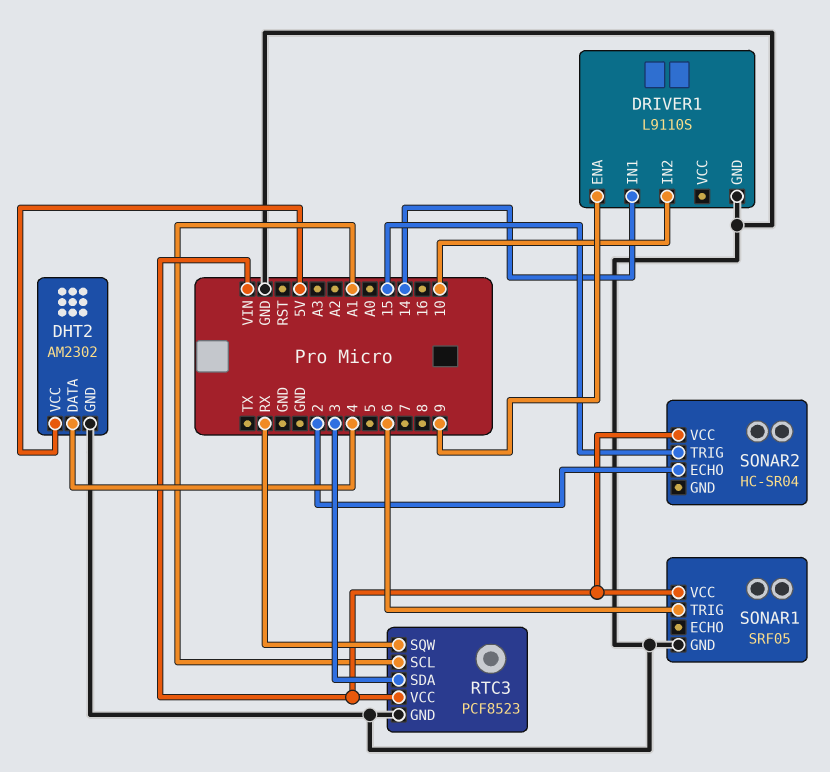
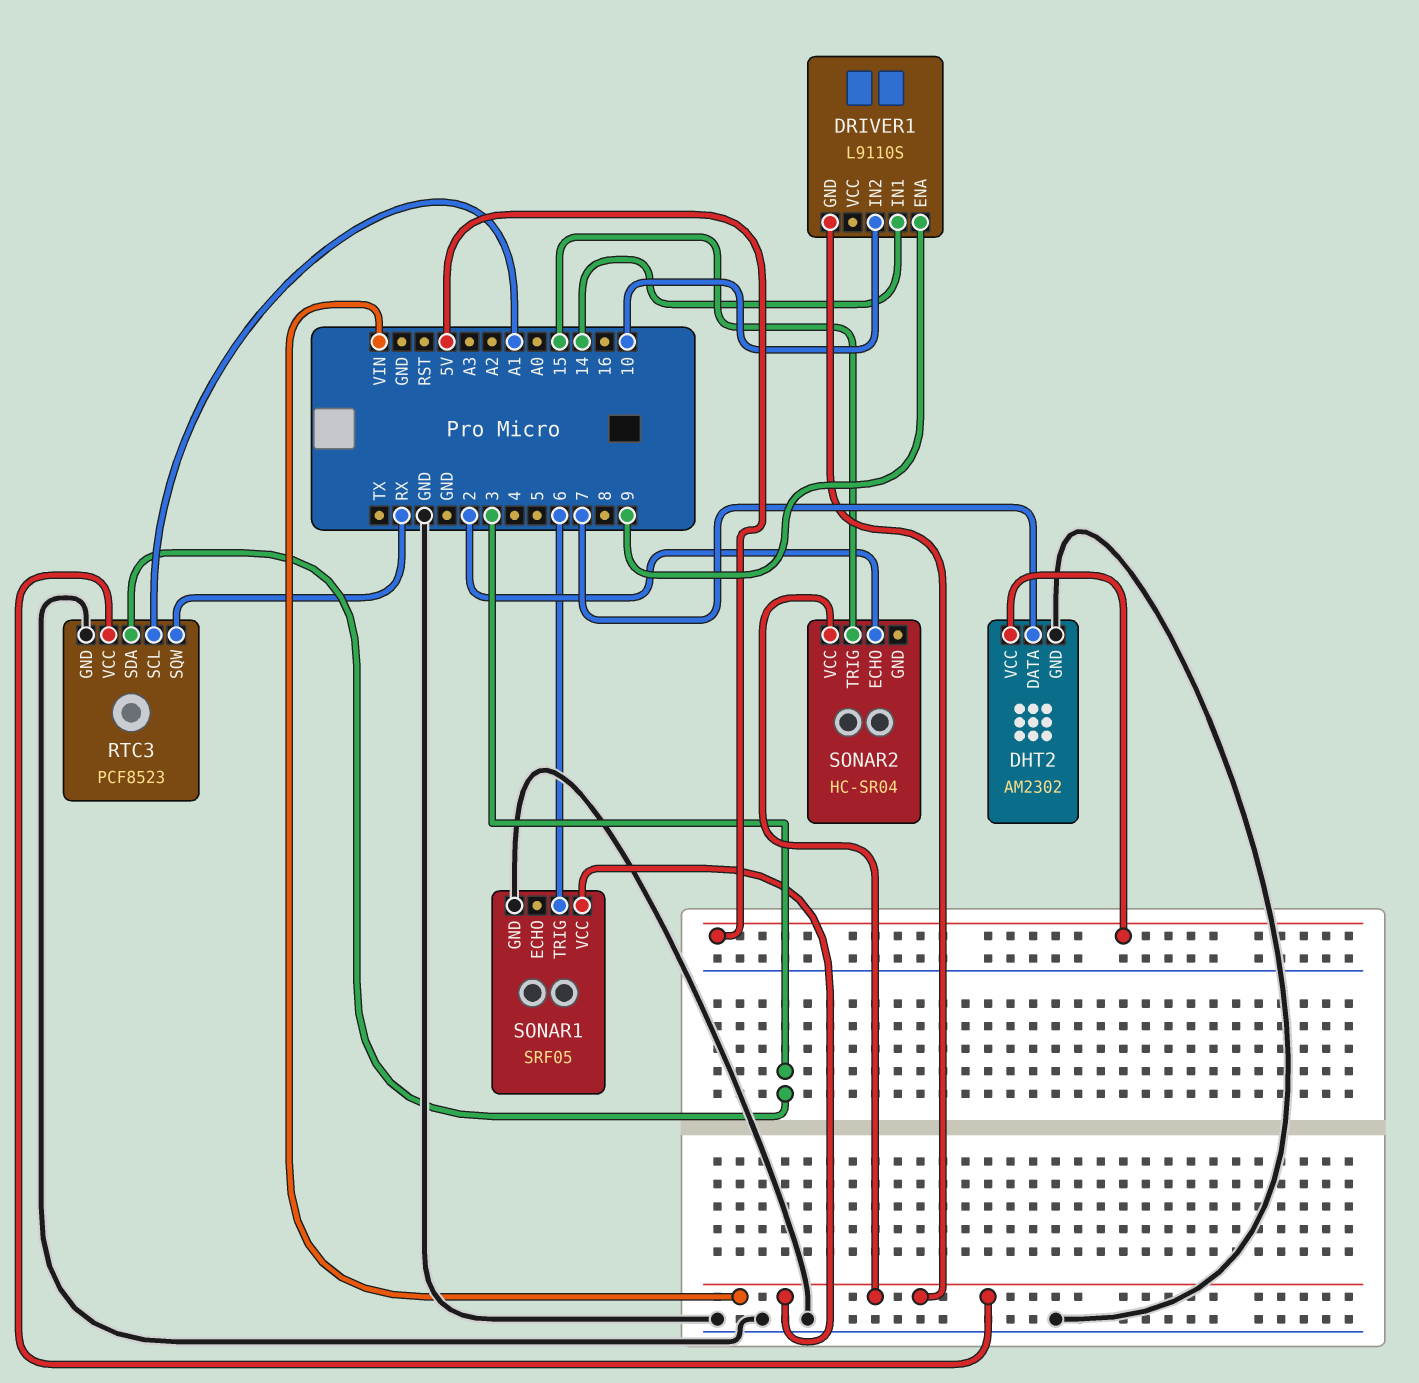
DHT2 pin DATA: 4 -> 7
DRIVER1 pin GND: GND -> VIN

